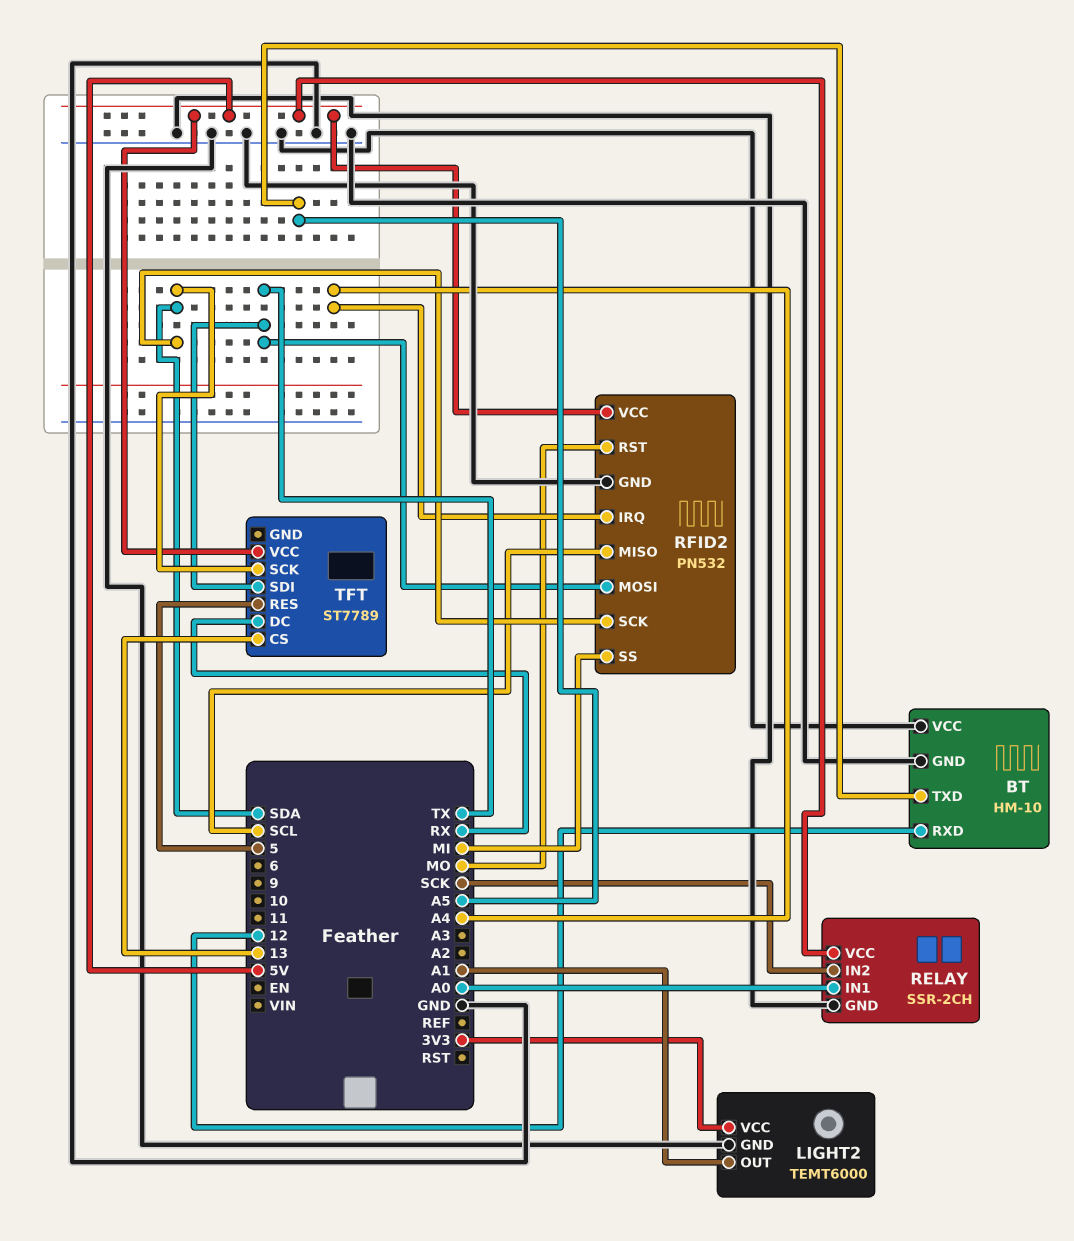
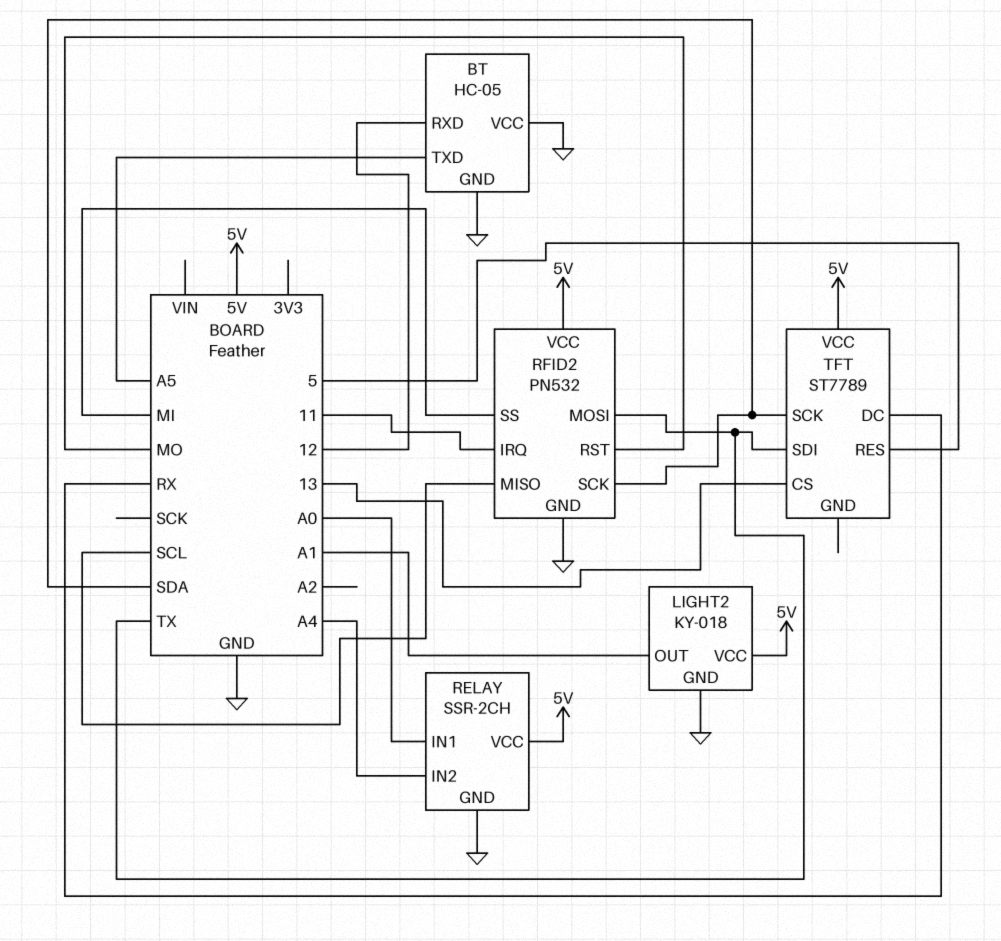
BT: HM-10 -> HC-05
LIGHT2: TEMT6000 -> KY-018
LIGHT2 pin VCC: 3V3 -> 5V
RELAY pin IN2: SCK -> A4
RFID2 pin IRQ: A4 -> 11

